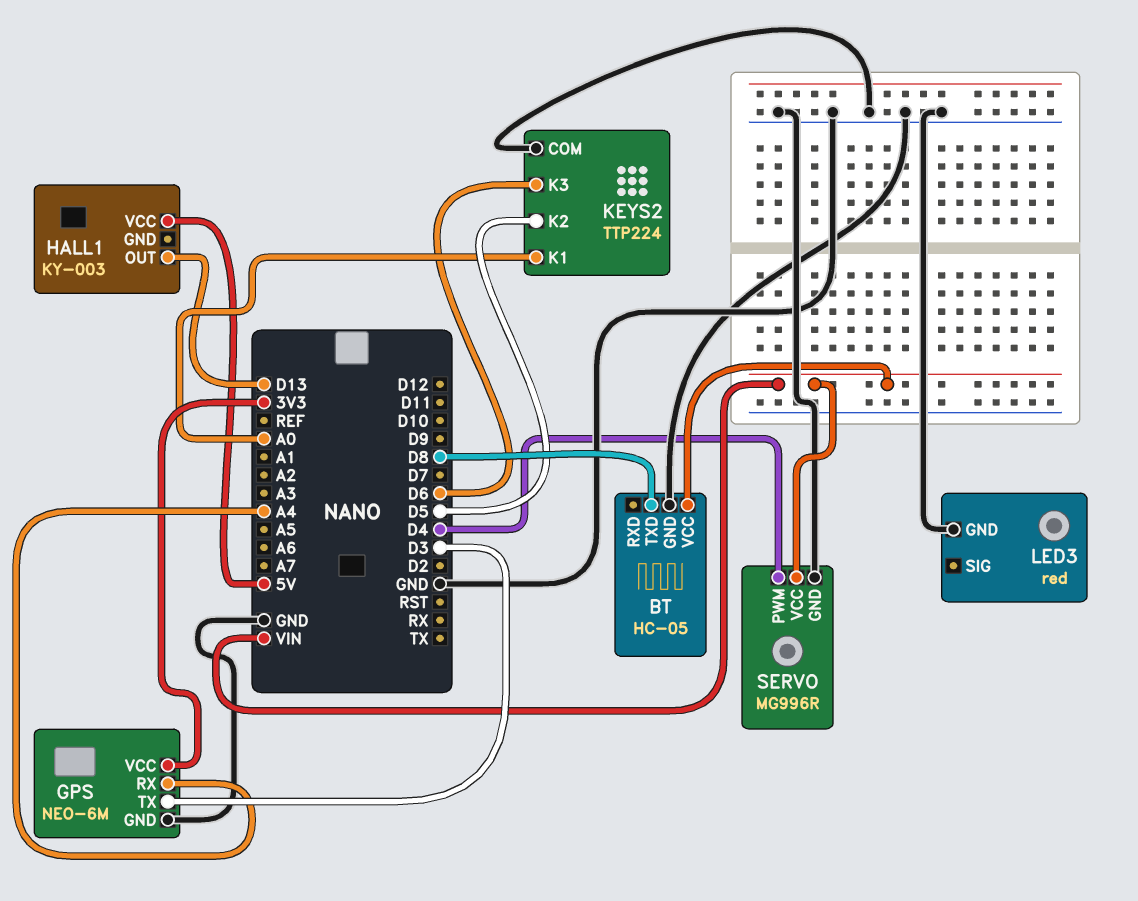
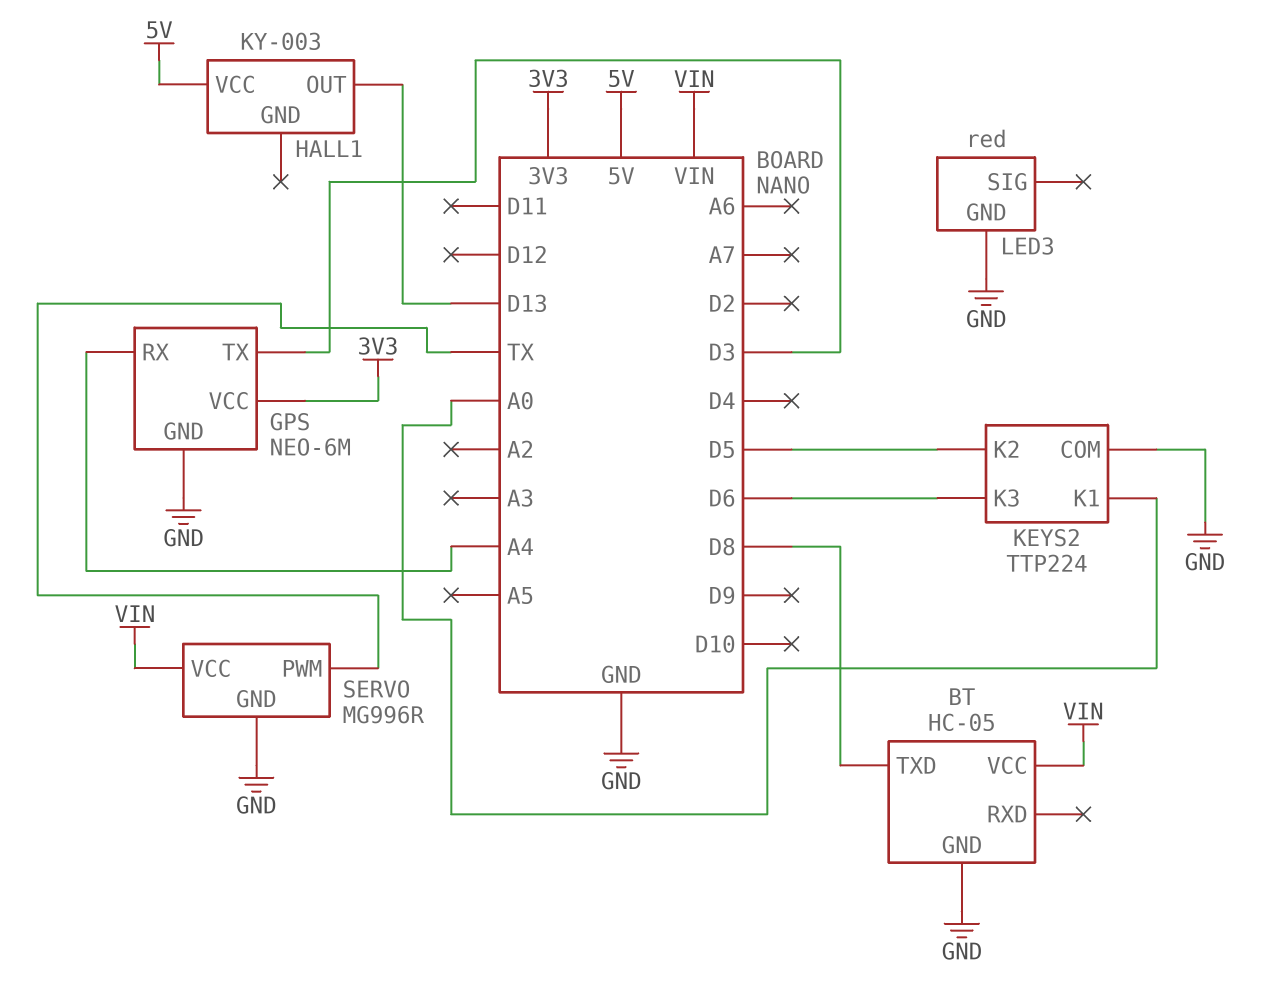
SERVO pin PWM: D4 -> TX

